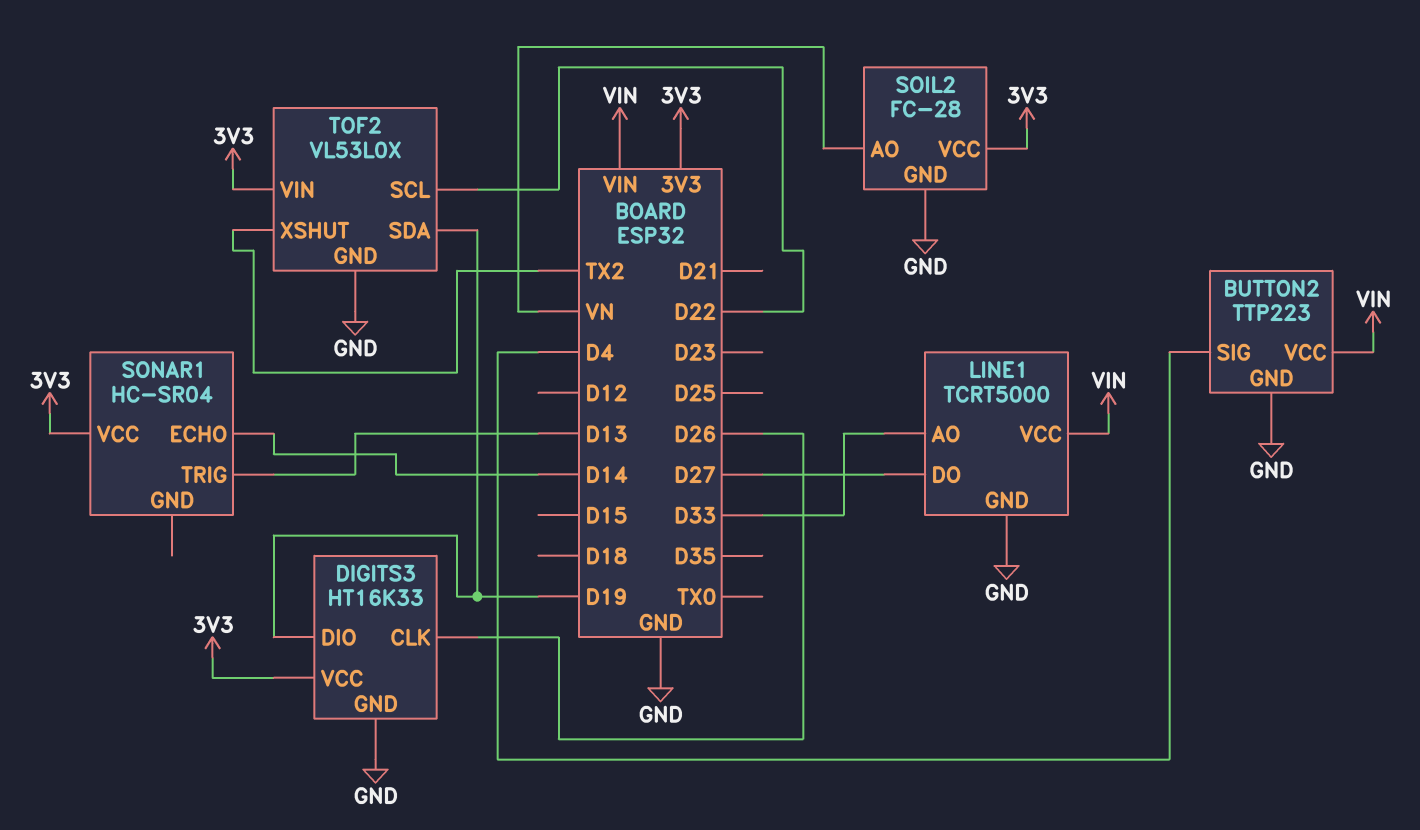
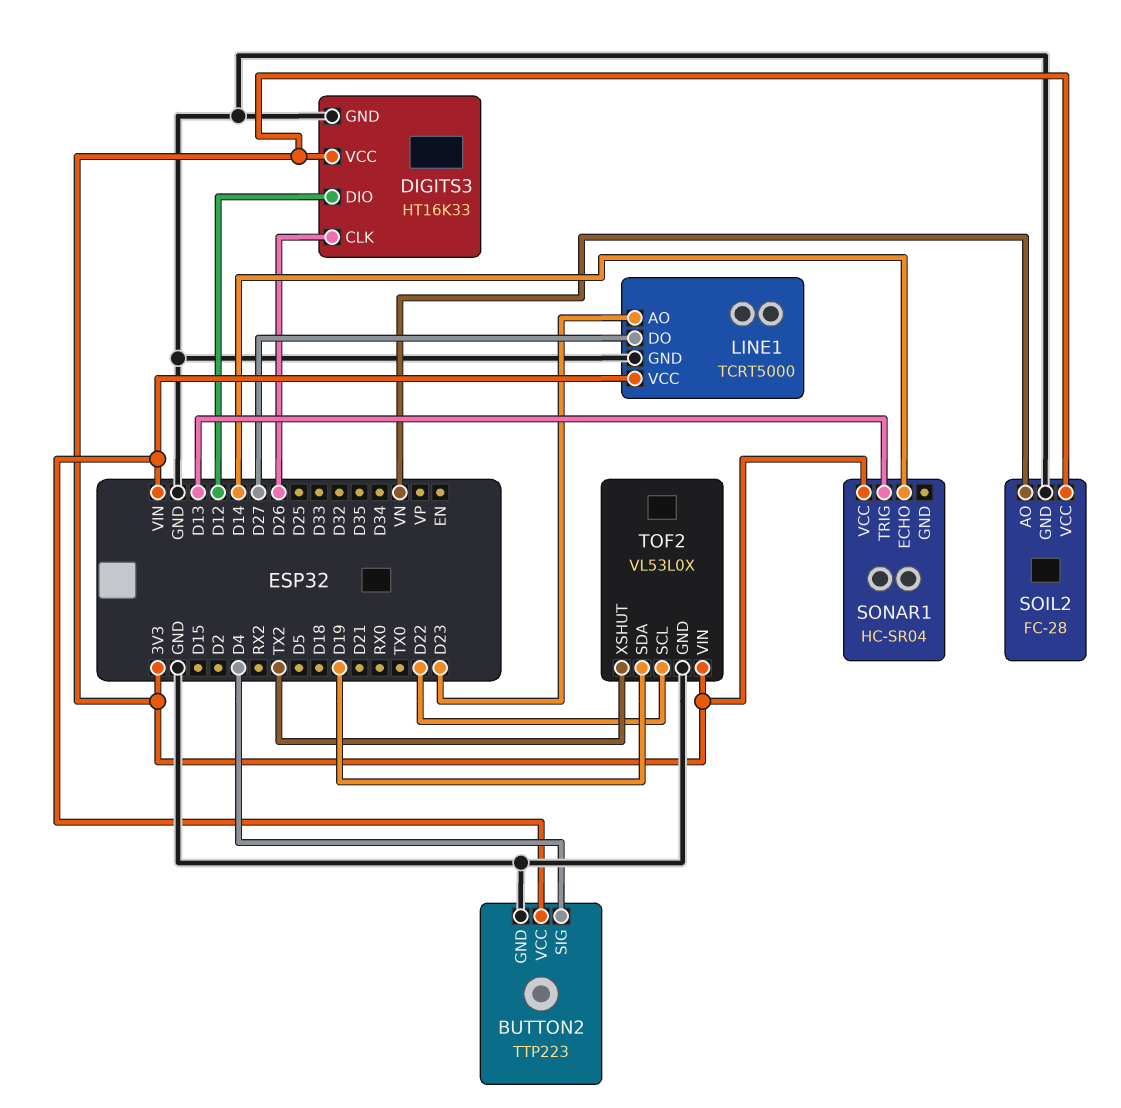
DIGITS3 pin DIO: D19 -> D12
LINE1 pin AO: D33 -> D23

